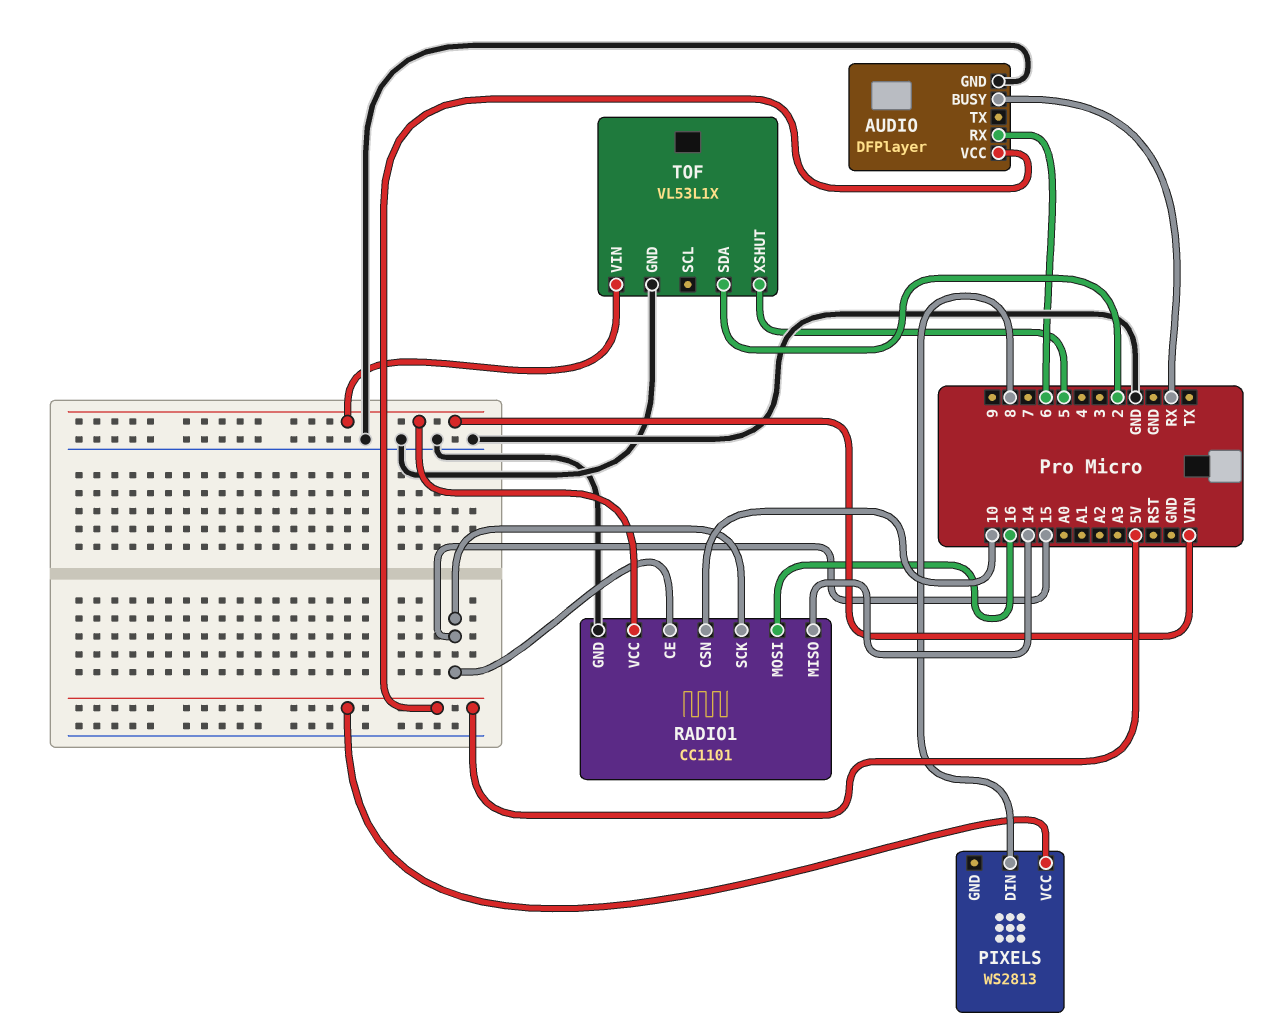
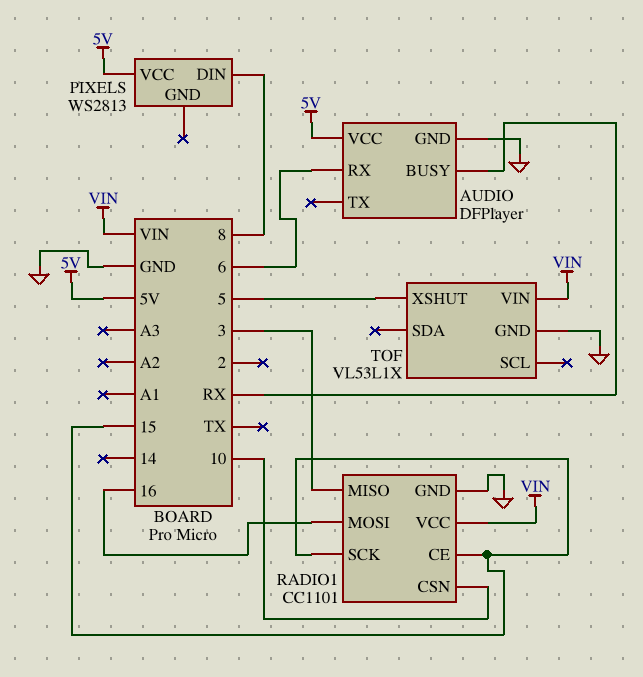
RADIO1 pin MISO: 14 -> 3
TOF pin SDA: 2 -> none

